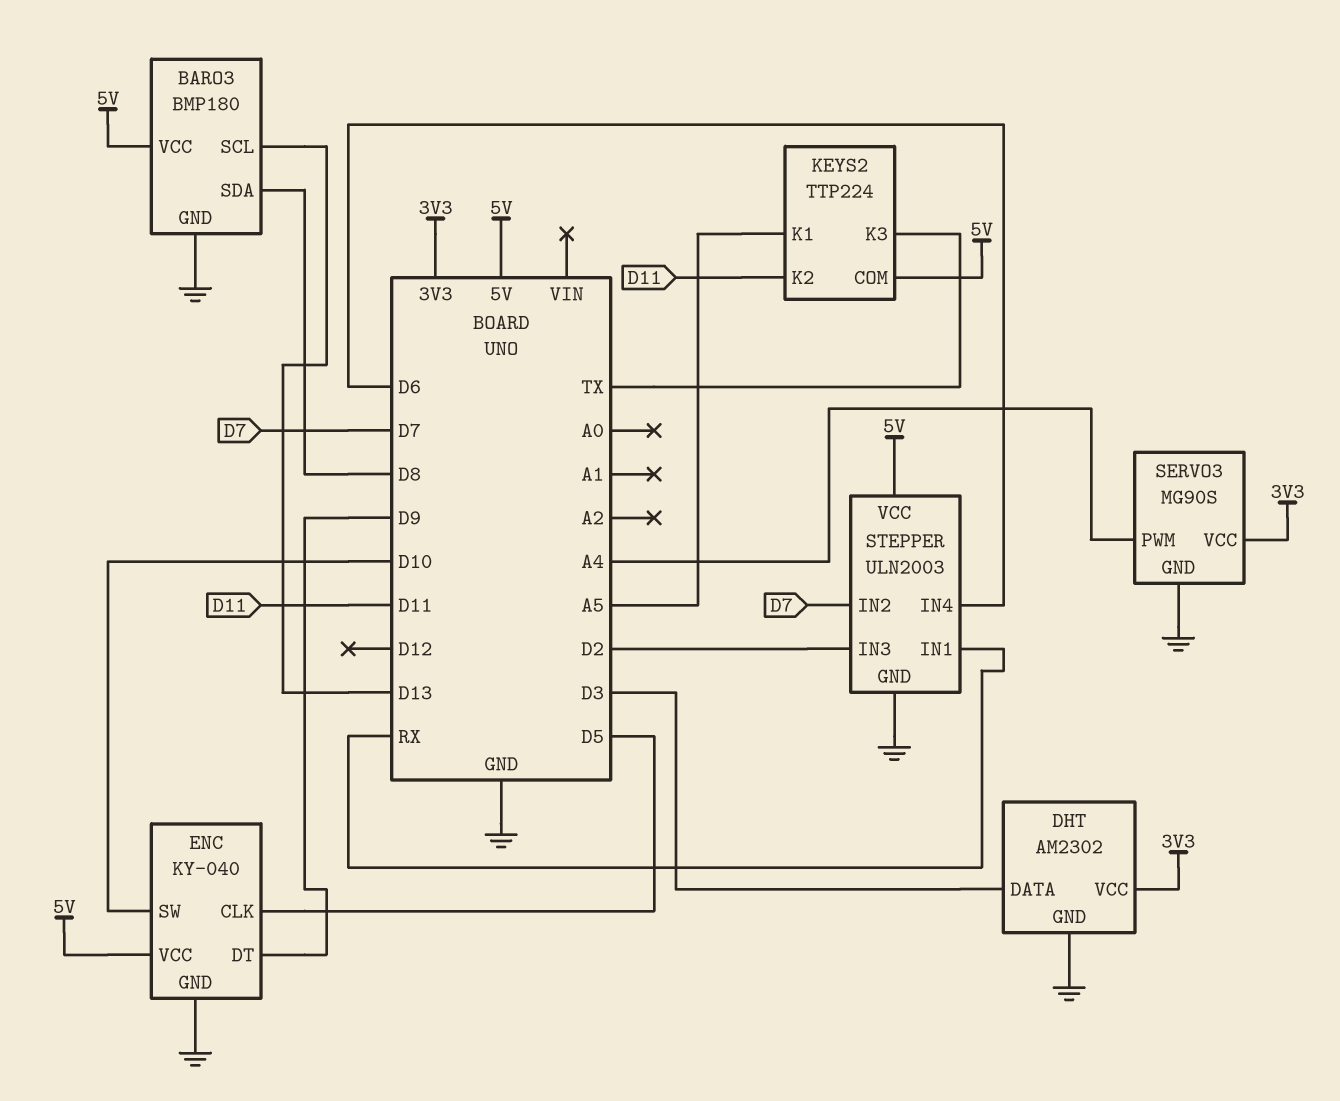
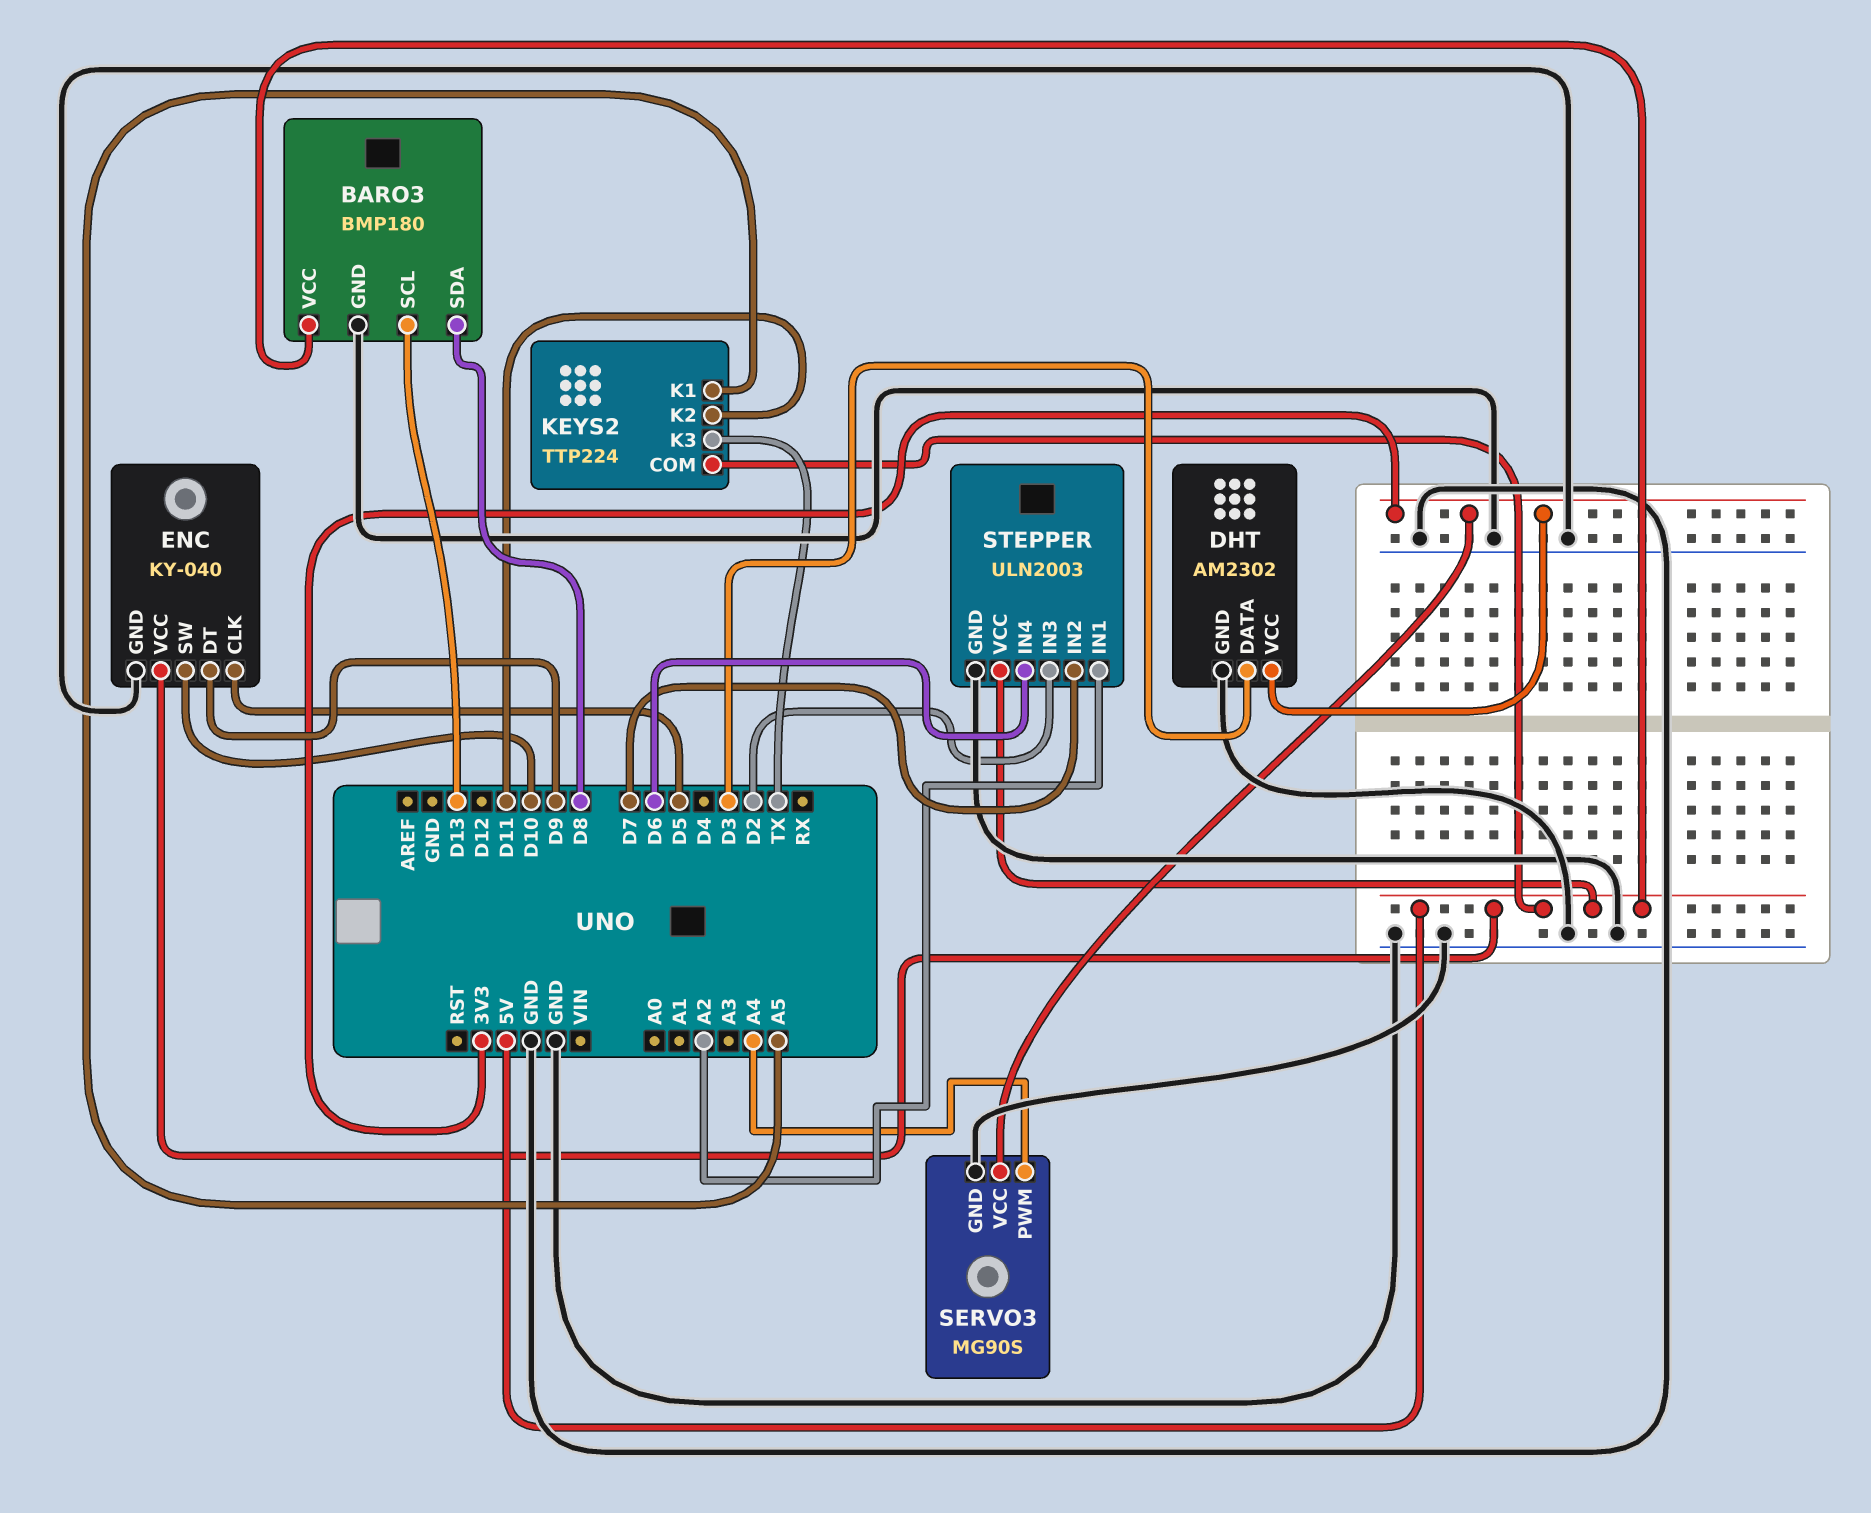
STEPPER pin IN1: RX -> A2

